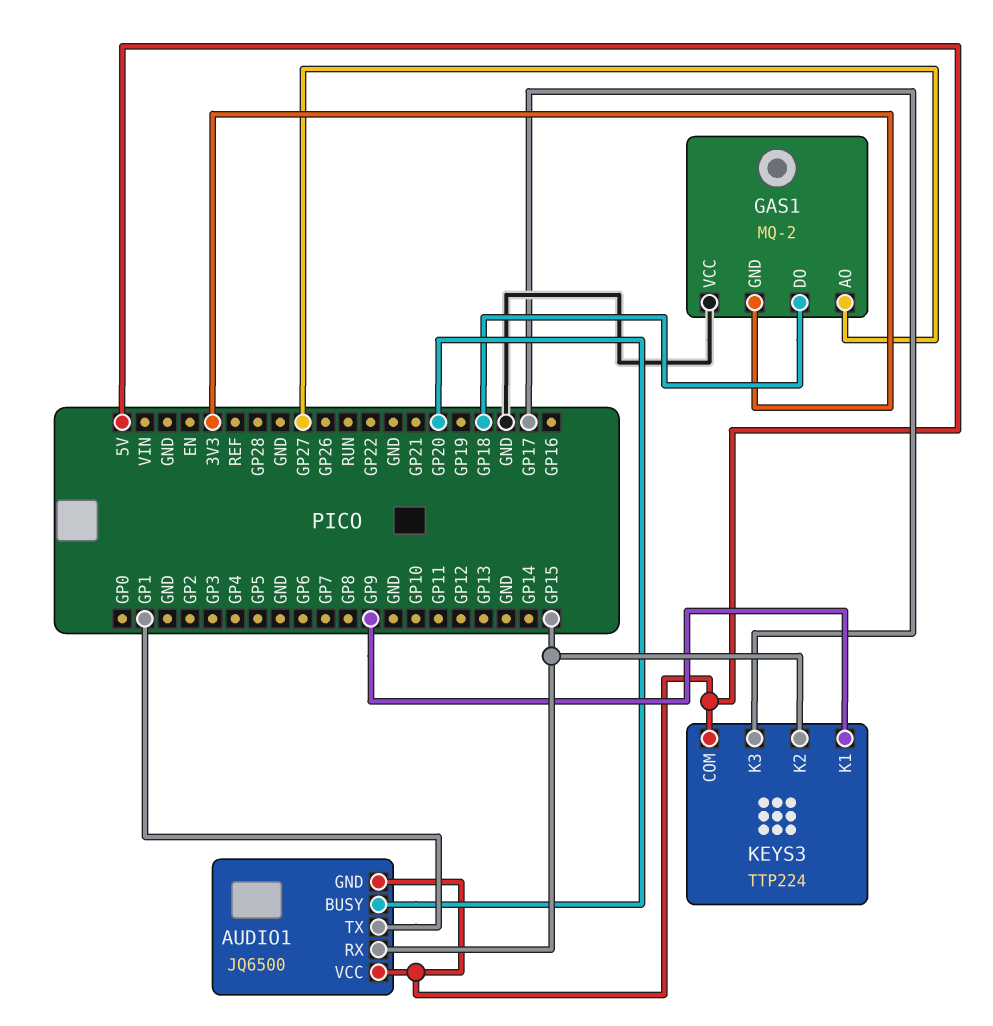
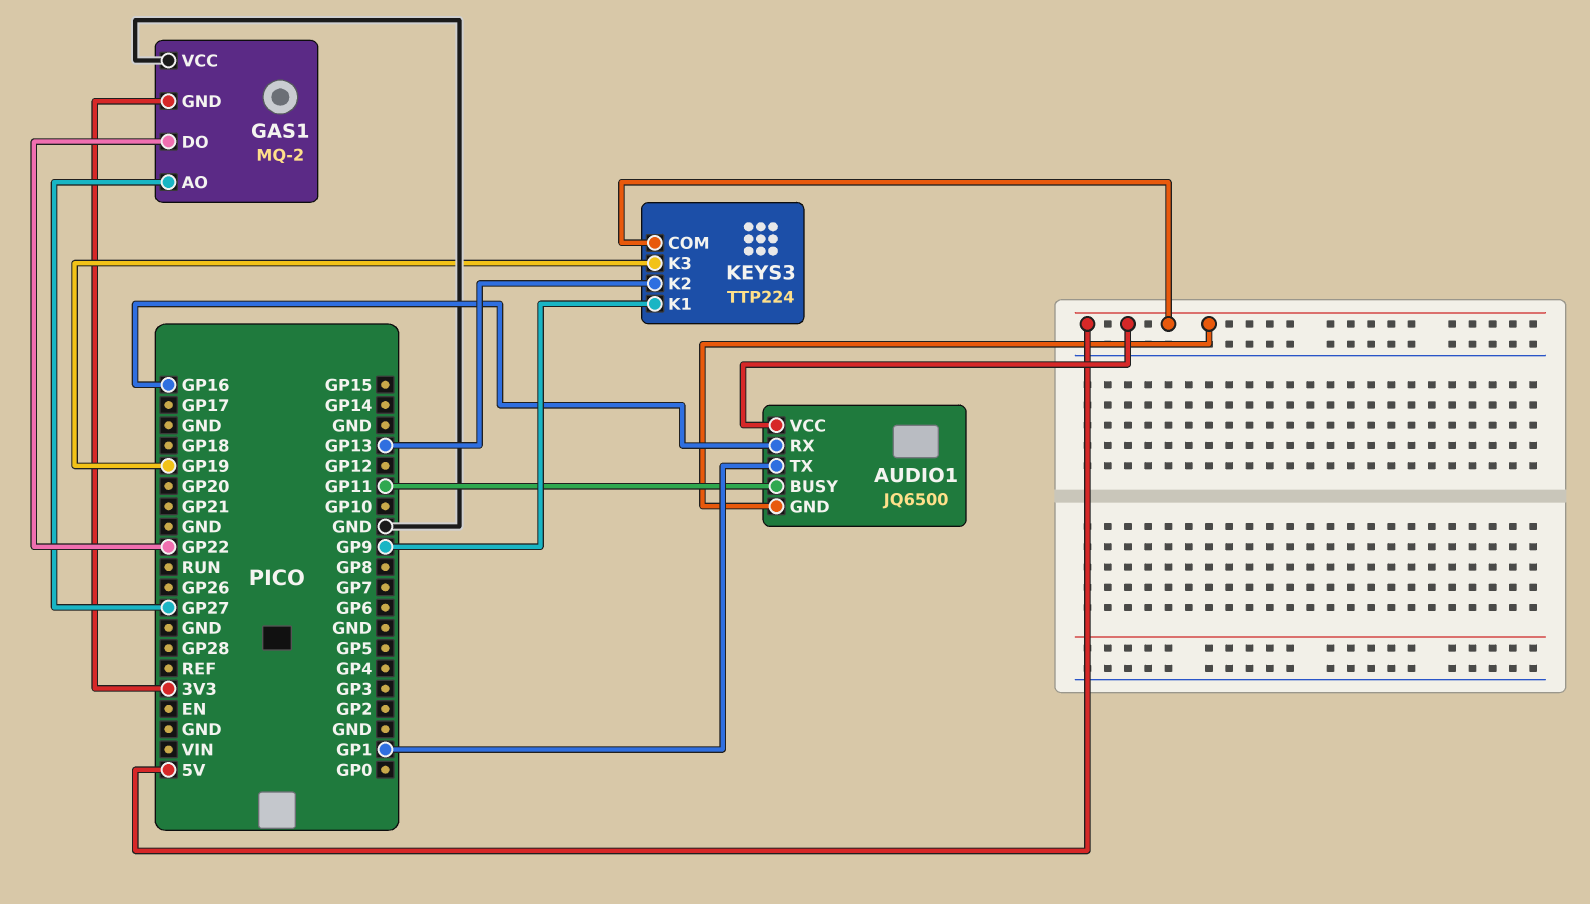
AUDIO1 pin BUSY: GP20 -> GP11
AUDIO1 pin RX: GP15 -> GP16
GAS1 pin DO: GP18 -> GP22
KEYS3 pin K2: GP15 -> GP13
KEYS3 pin K3: GP17 -> GP19

